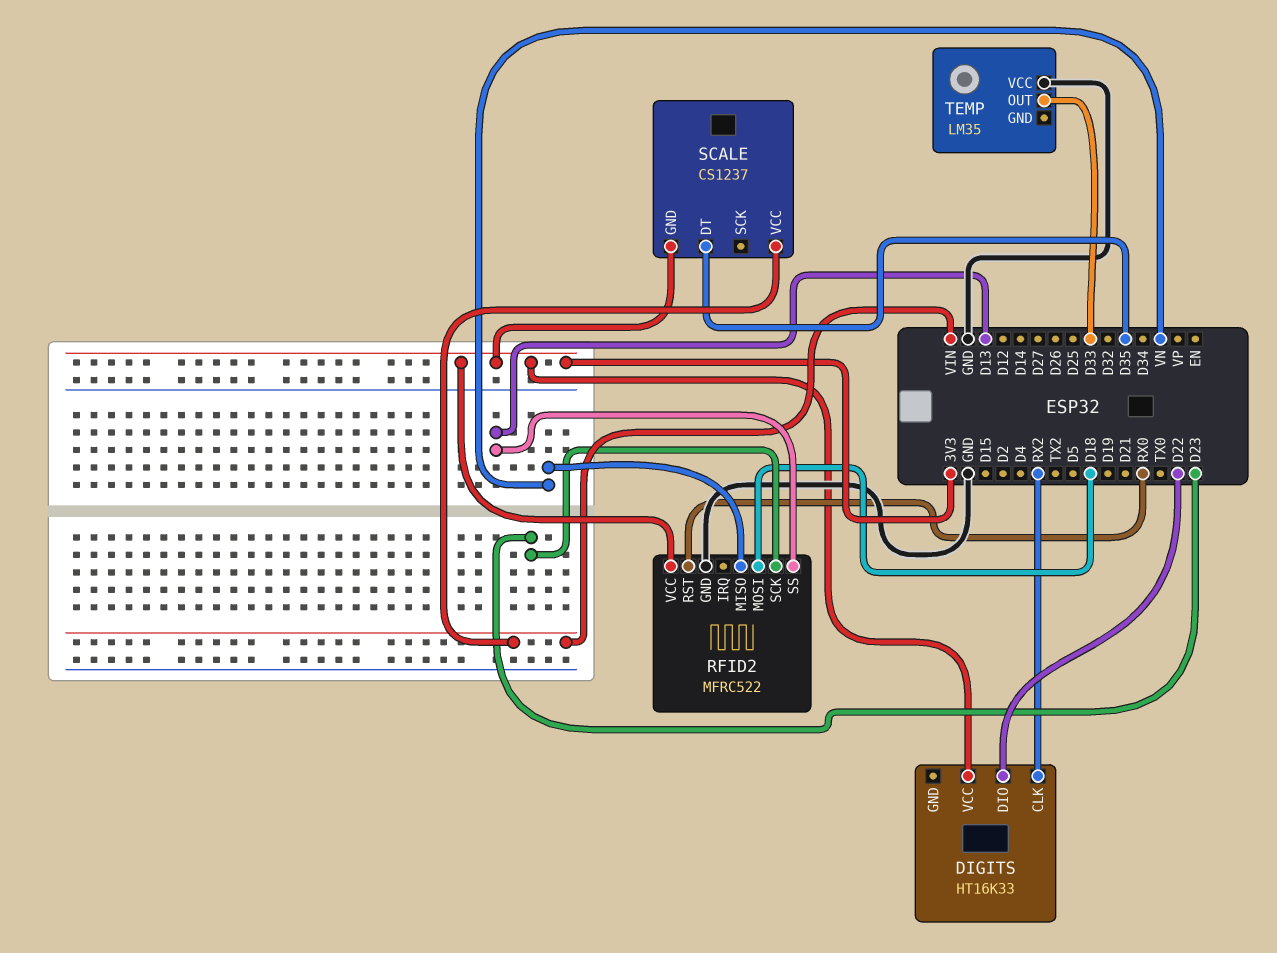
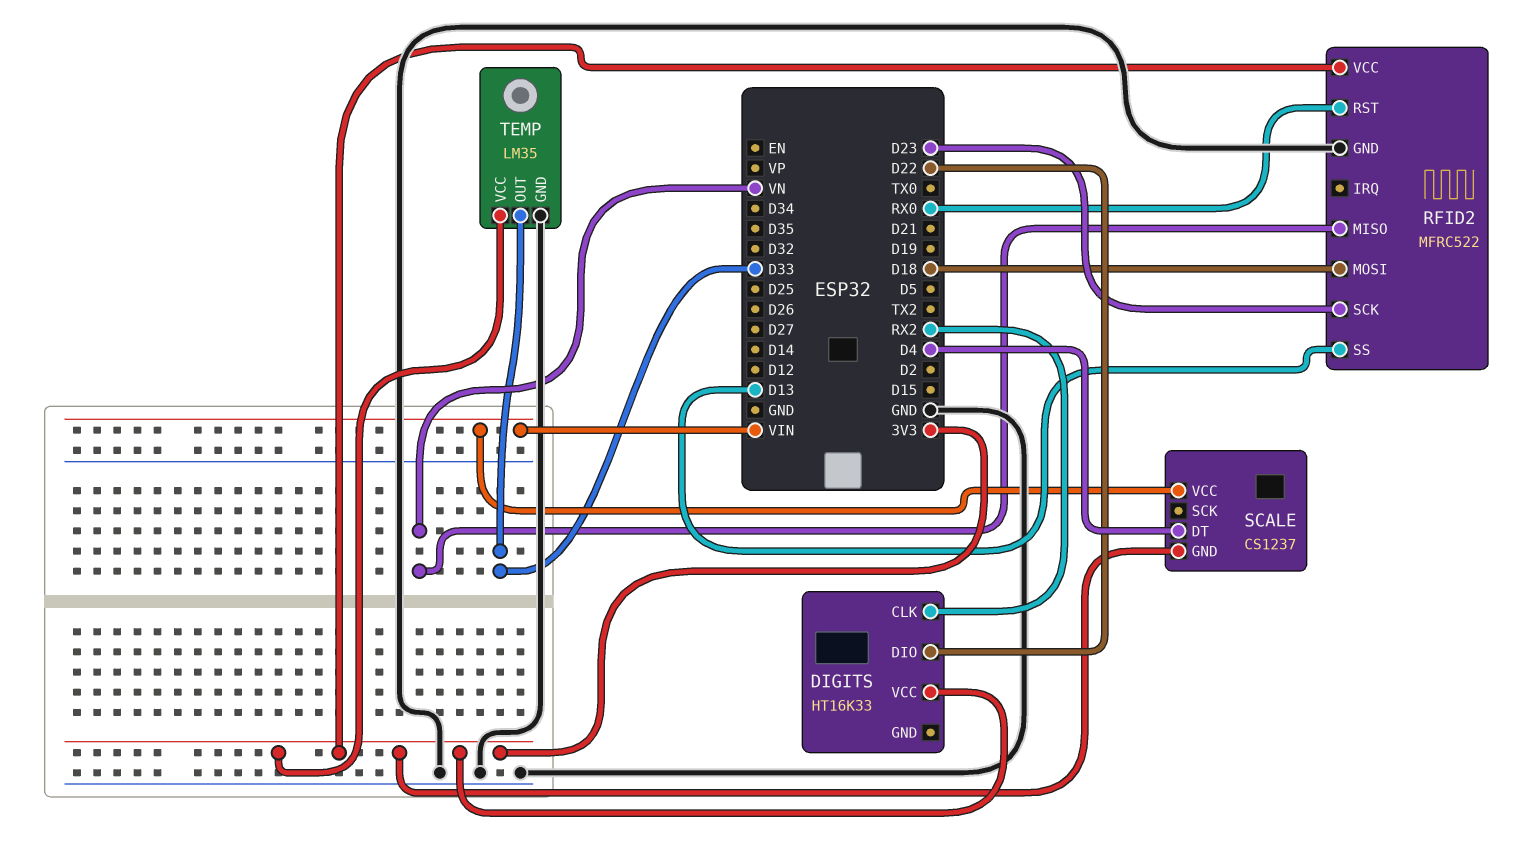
SCALE pin DT: D35 -> D4
TEMP pin GND: none -> GND
TEMP pin VCC: GND -> 3V3

